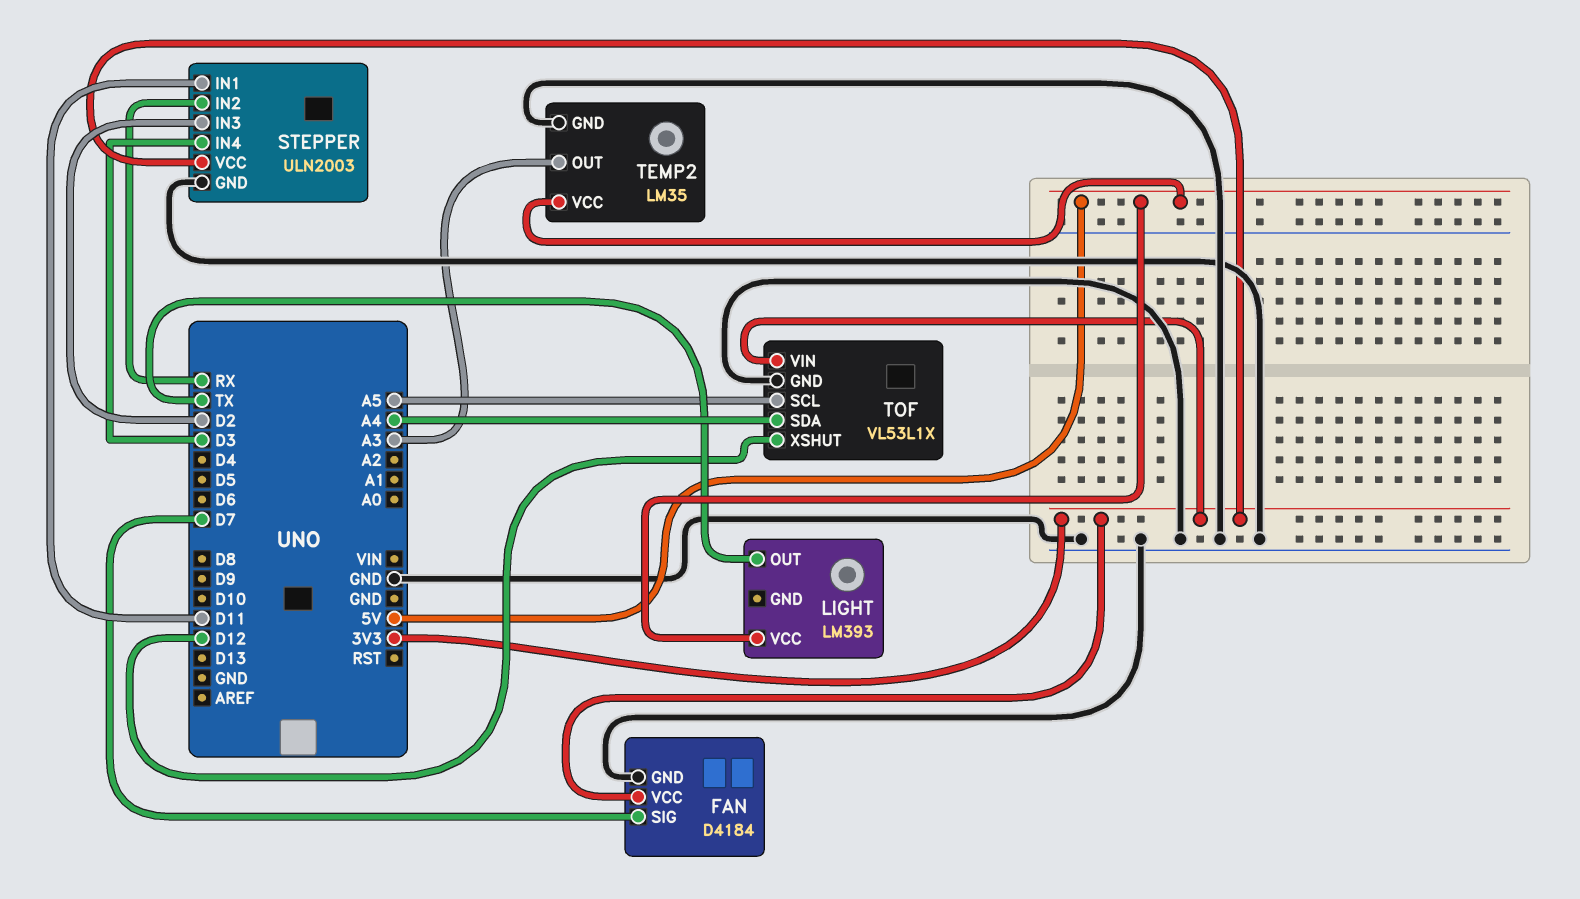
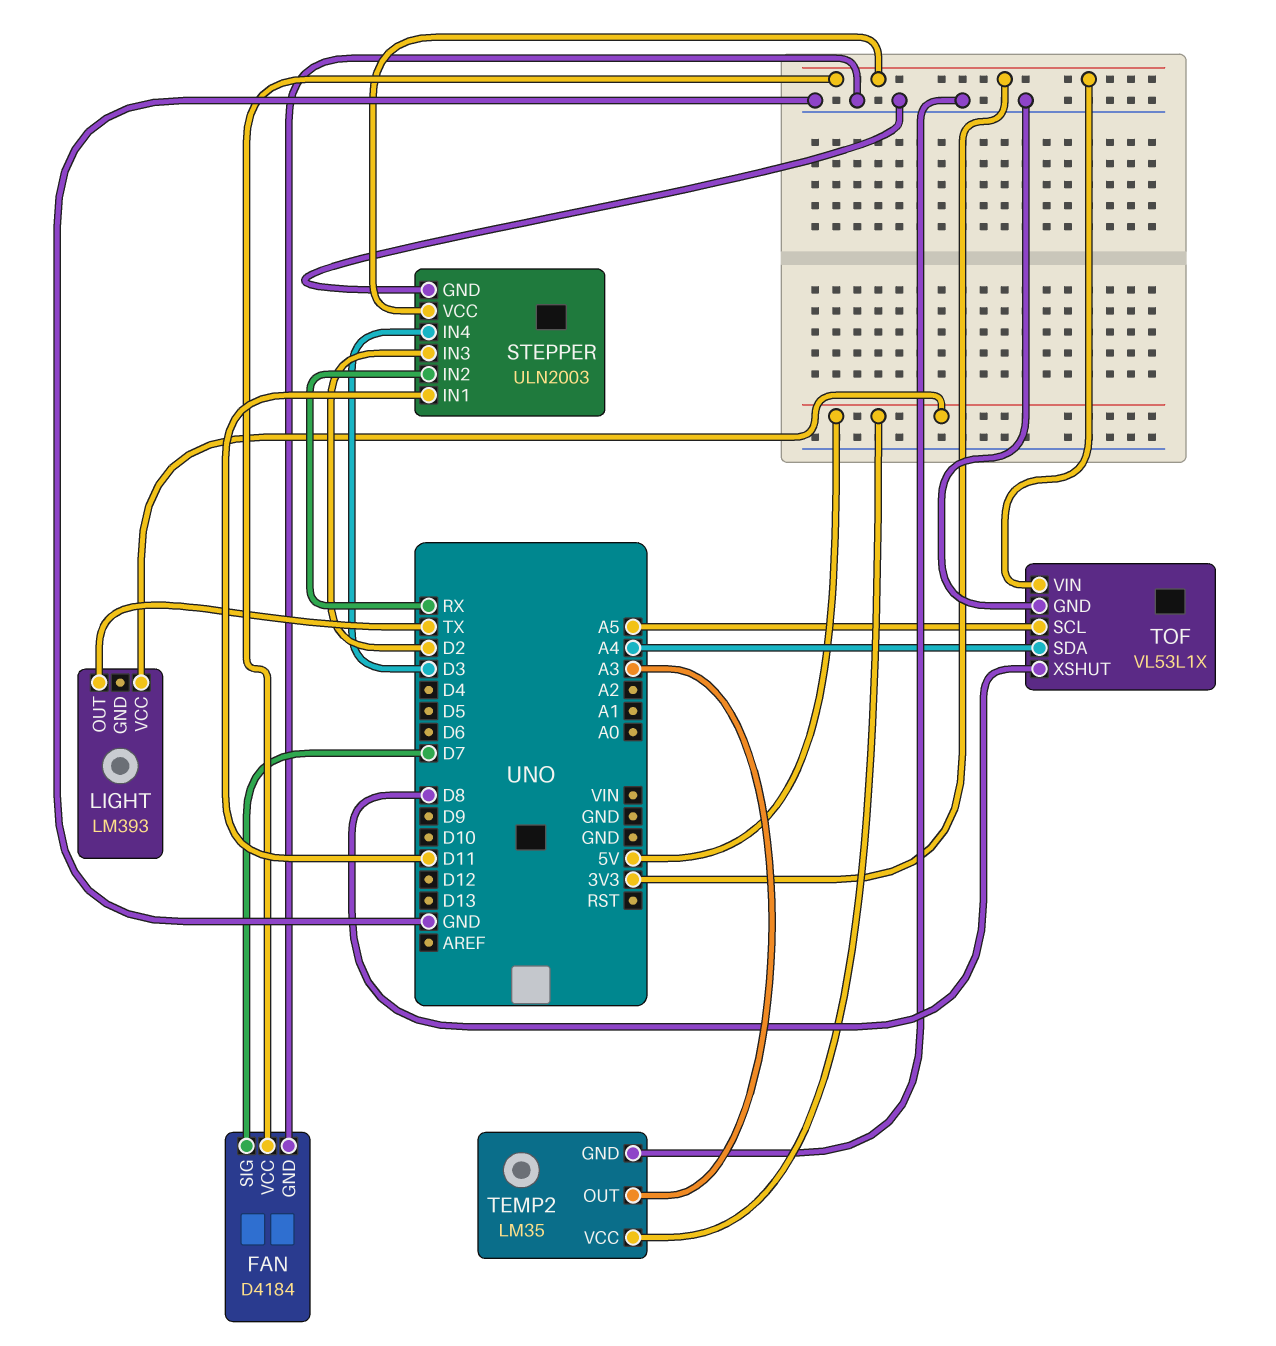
TOF pin XSHUT: D12 -> D8

